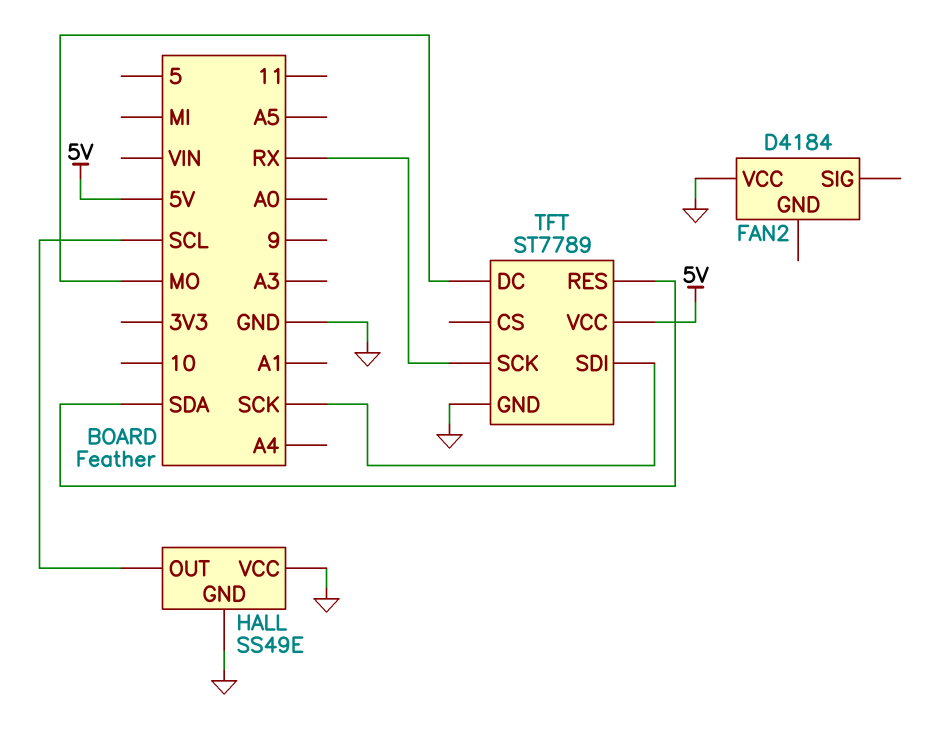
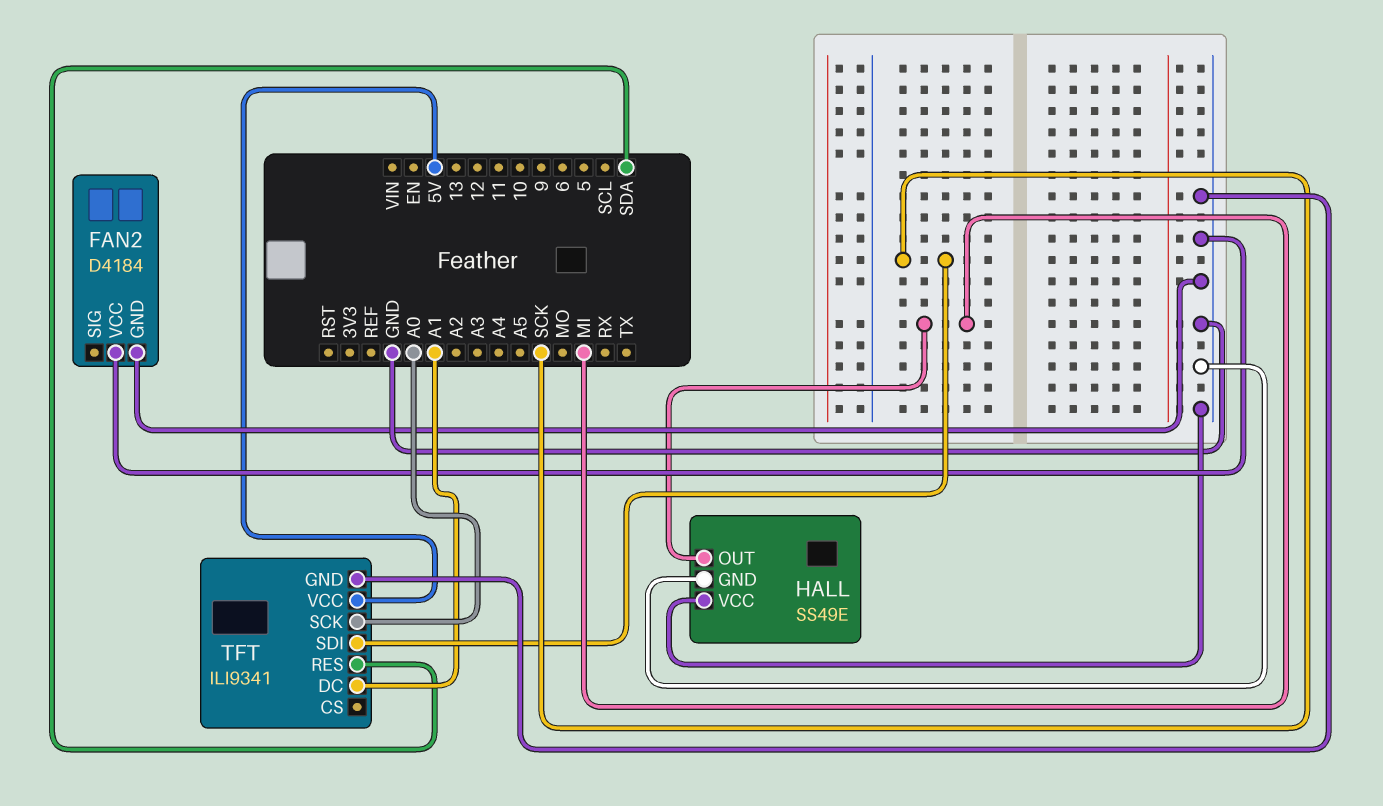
FAN2 pin GND: none -> GND
HALL pin OUT: SCL -> MI
TFT: ST7789 -> ILI9341
TFT pin DC: MO -> A1
TFT pin SCK: RX -> A0

